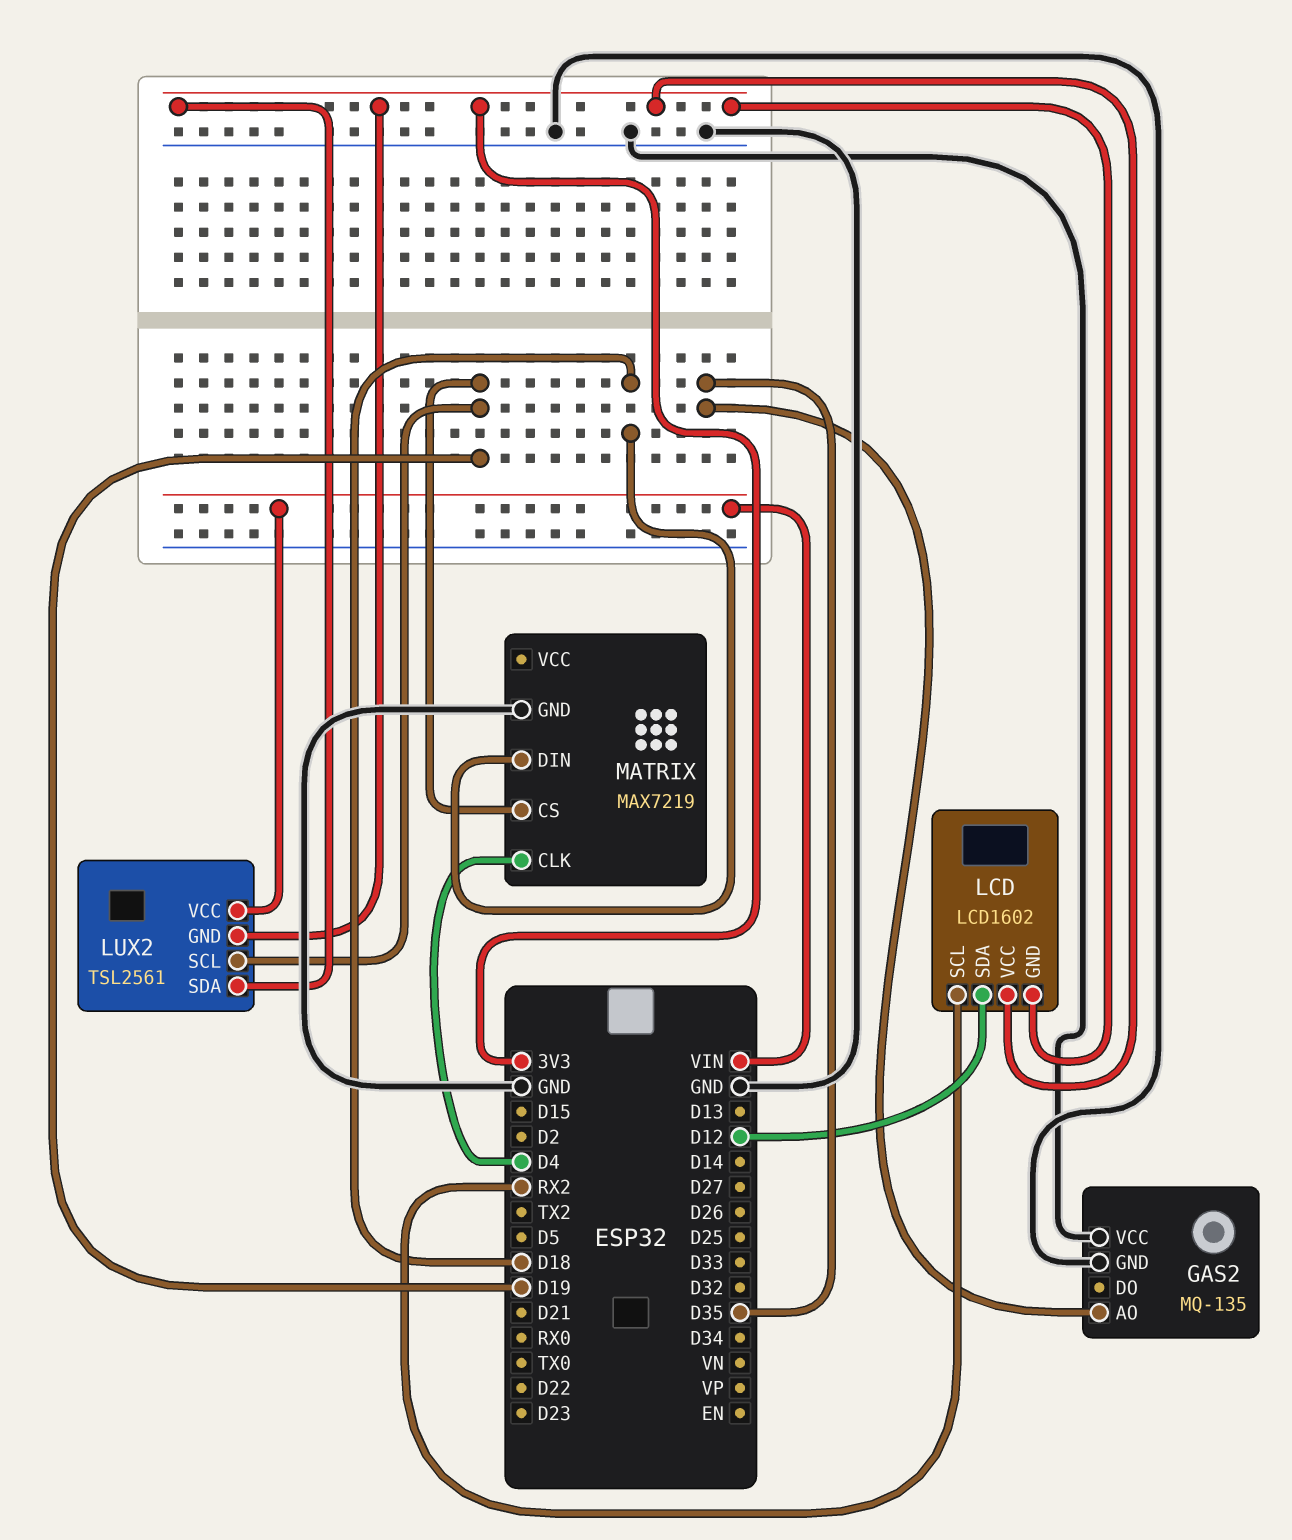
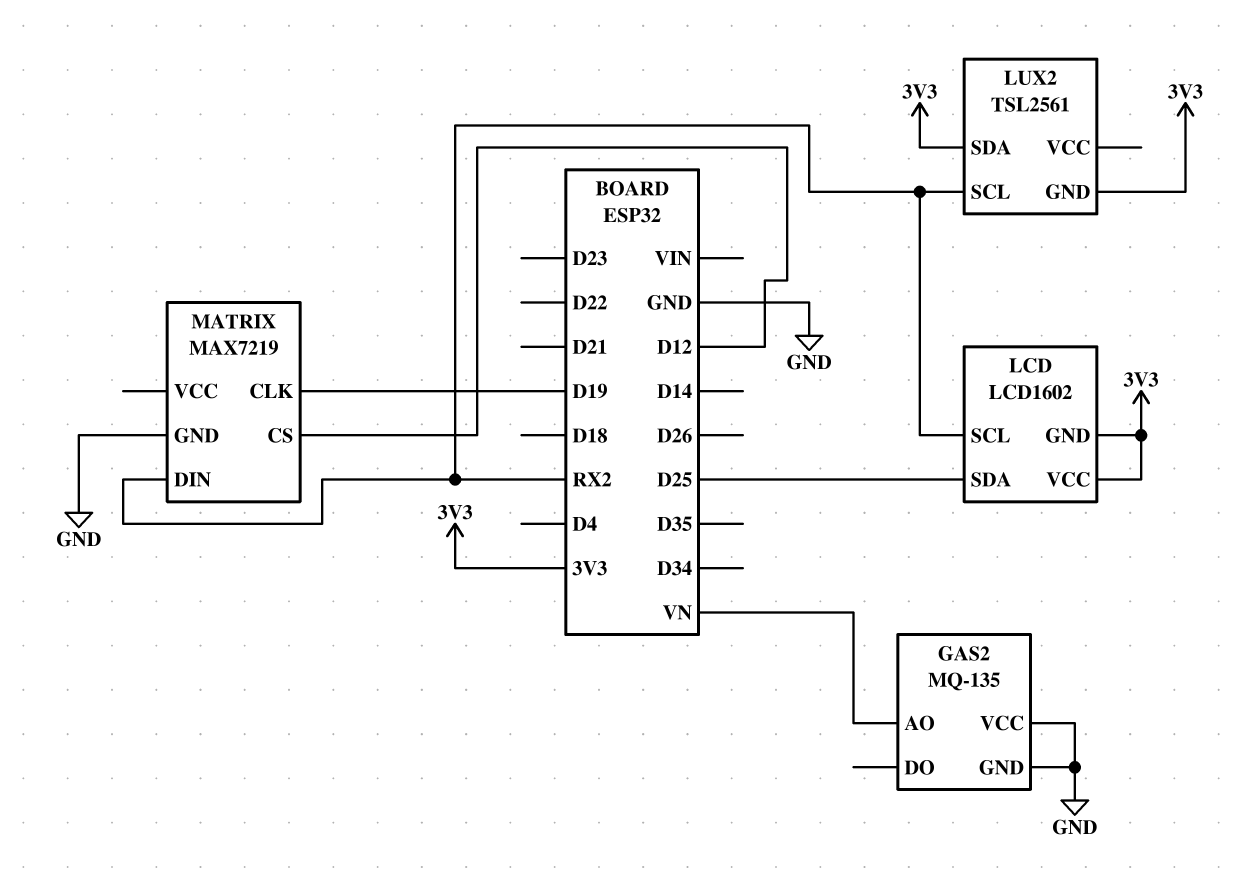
GAS2 pin AO: D35 -> VN
LCD pin SDA: D12 -> D25
LUX2 pin SCL: D19 -> RX2
LUX2 pin VCC: VIN -> none
MATRIX pin CLK: D4 -> D19
MATRIX pin CS: D19 -> D12
MATRIX pin DIN: D18 -> RX2

